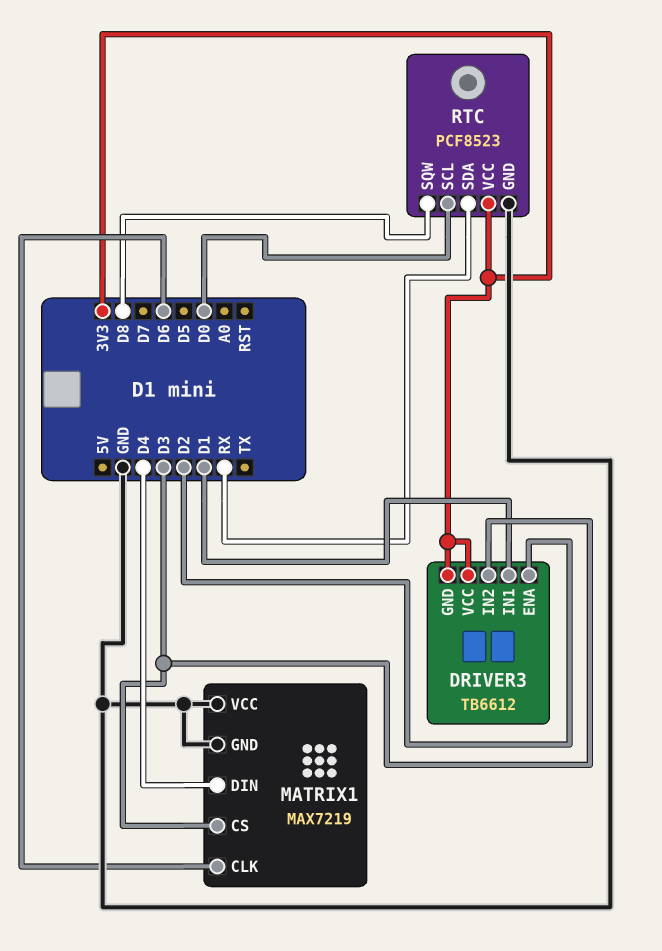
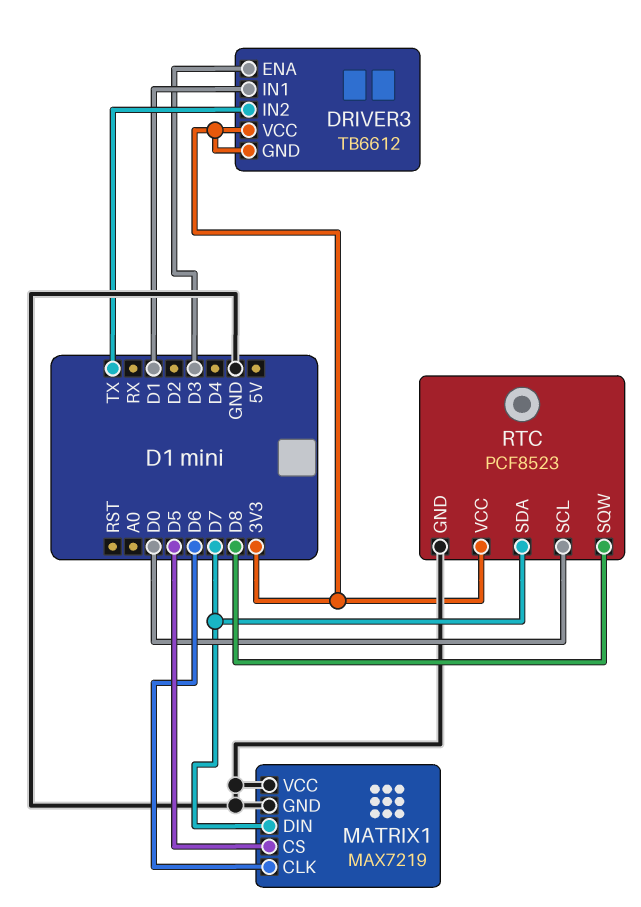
DRIVER3 pin ENA: D2 -> D3
DRIVER3 pin IN2: D3 -> TX
MATRIX1 pin CS: D3 -> D5
MATRIX1 pin DIN: D4 -> D7
RTC pin SDA: RX -> D7

